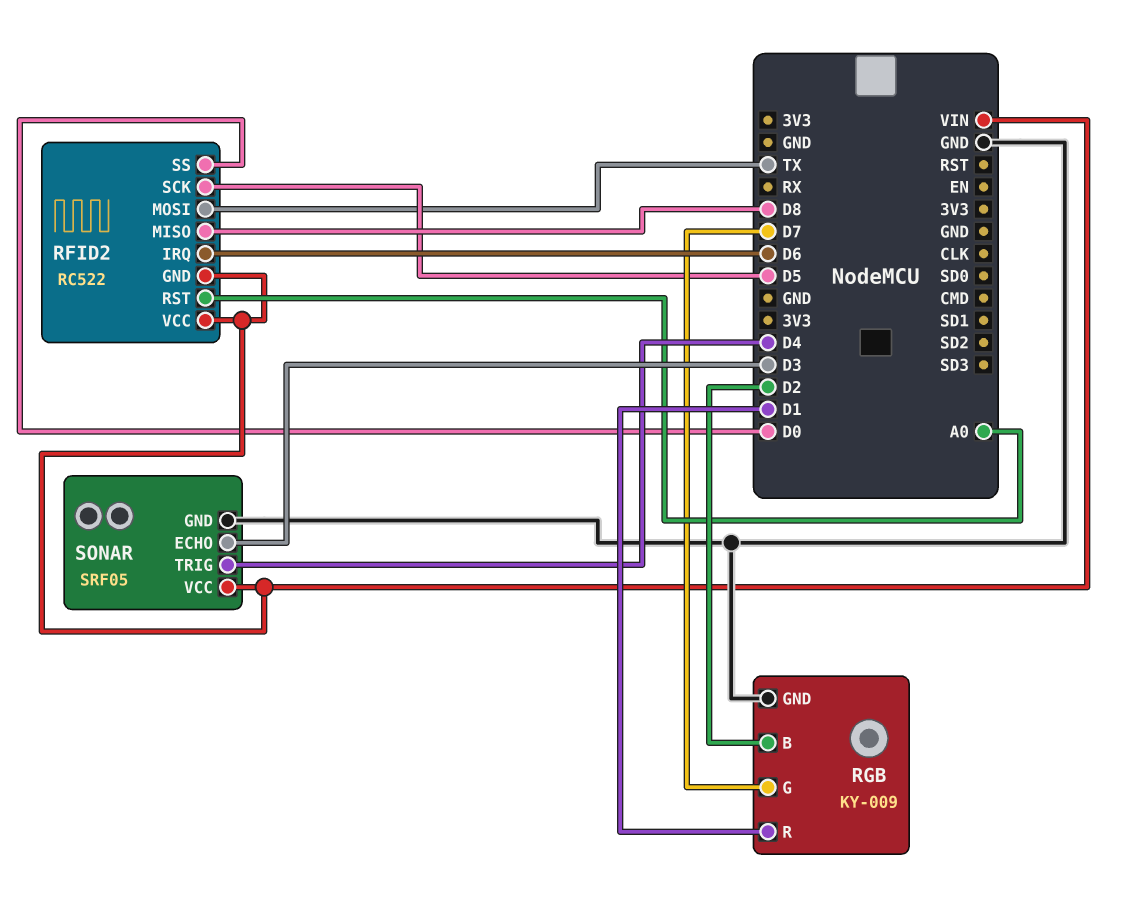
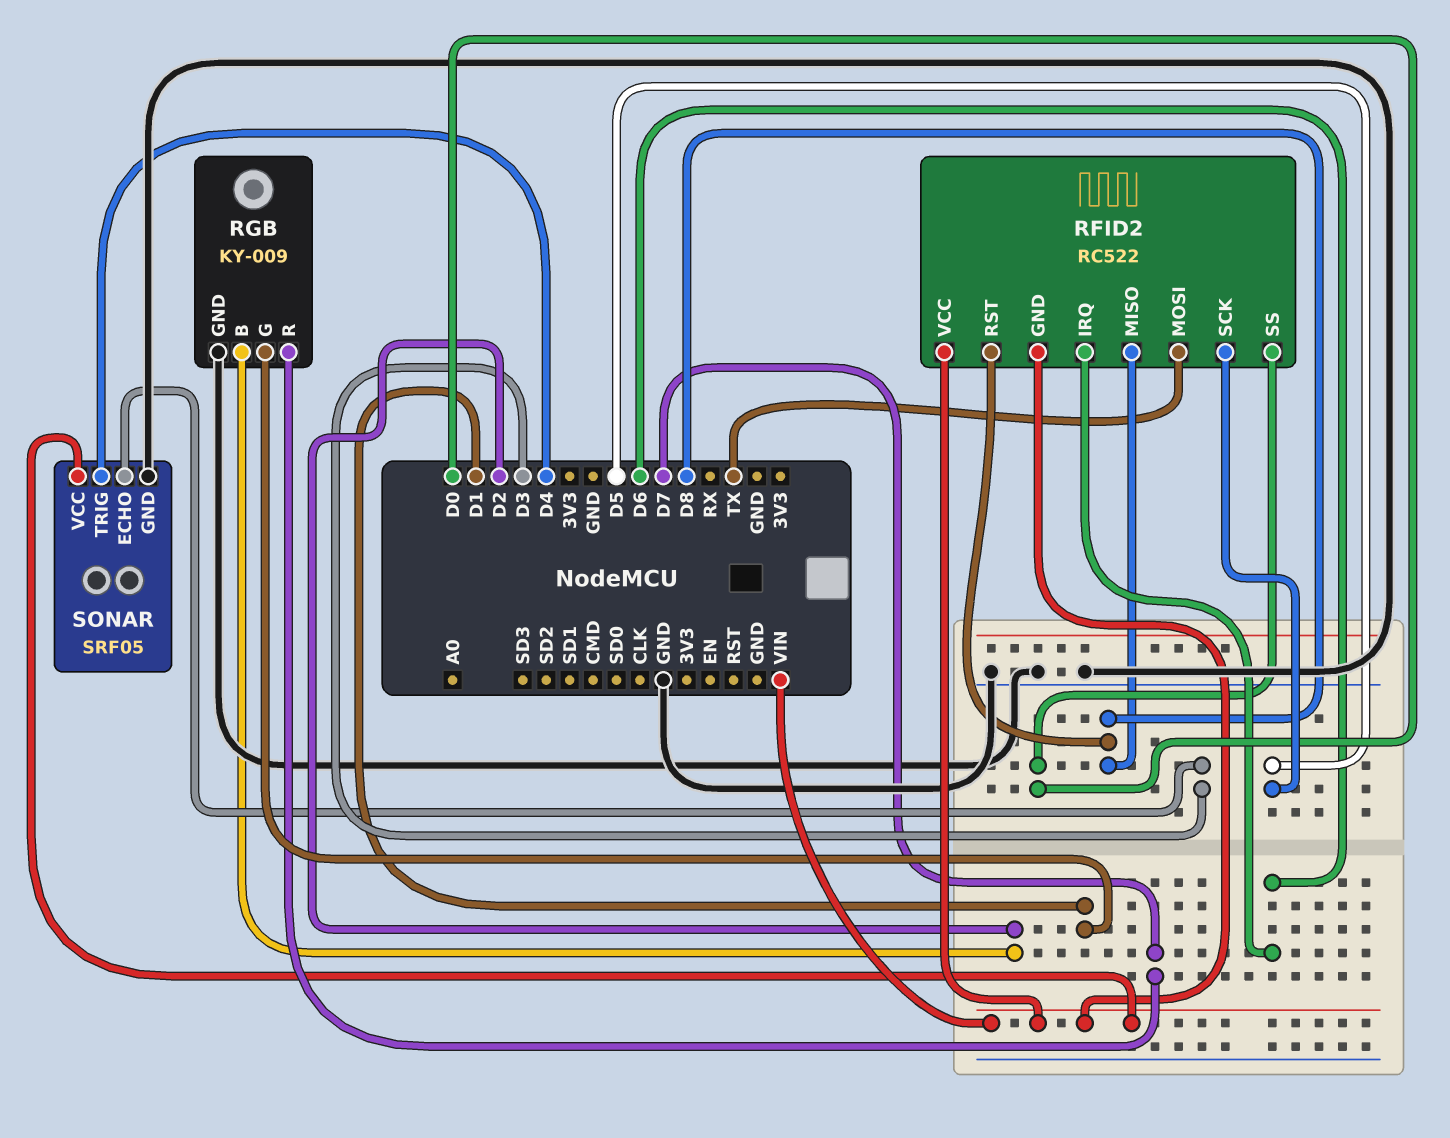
RFID2 pin RST: A0 -> D8
RGB pin G: D7 -> D1
RGB pin R: D1 -> D7

